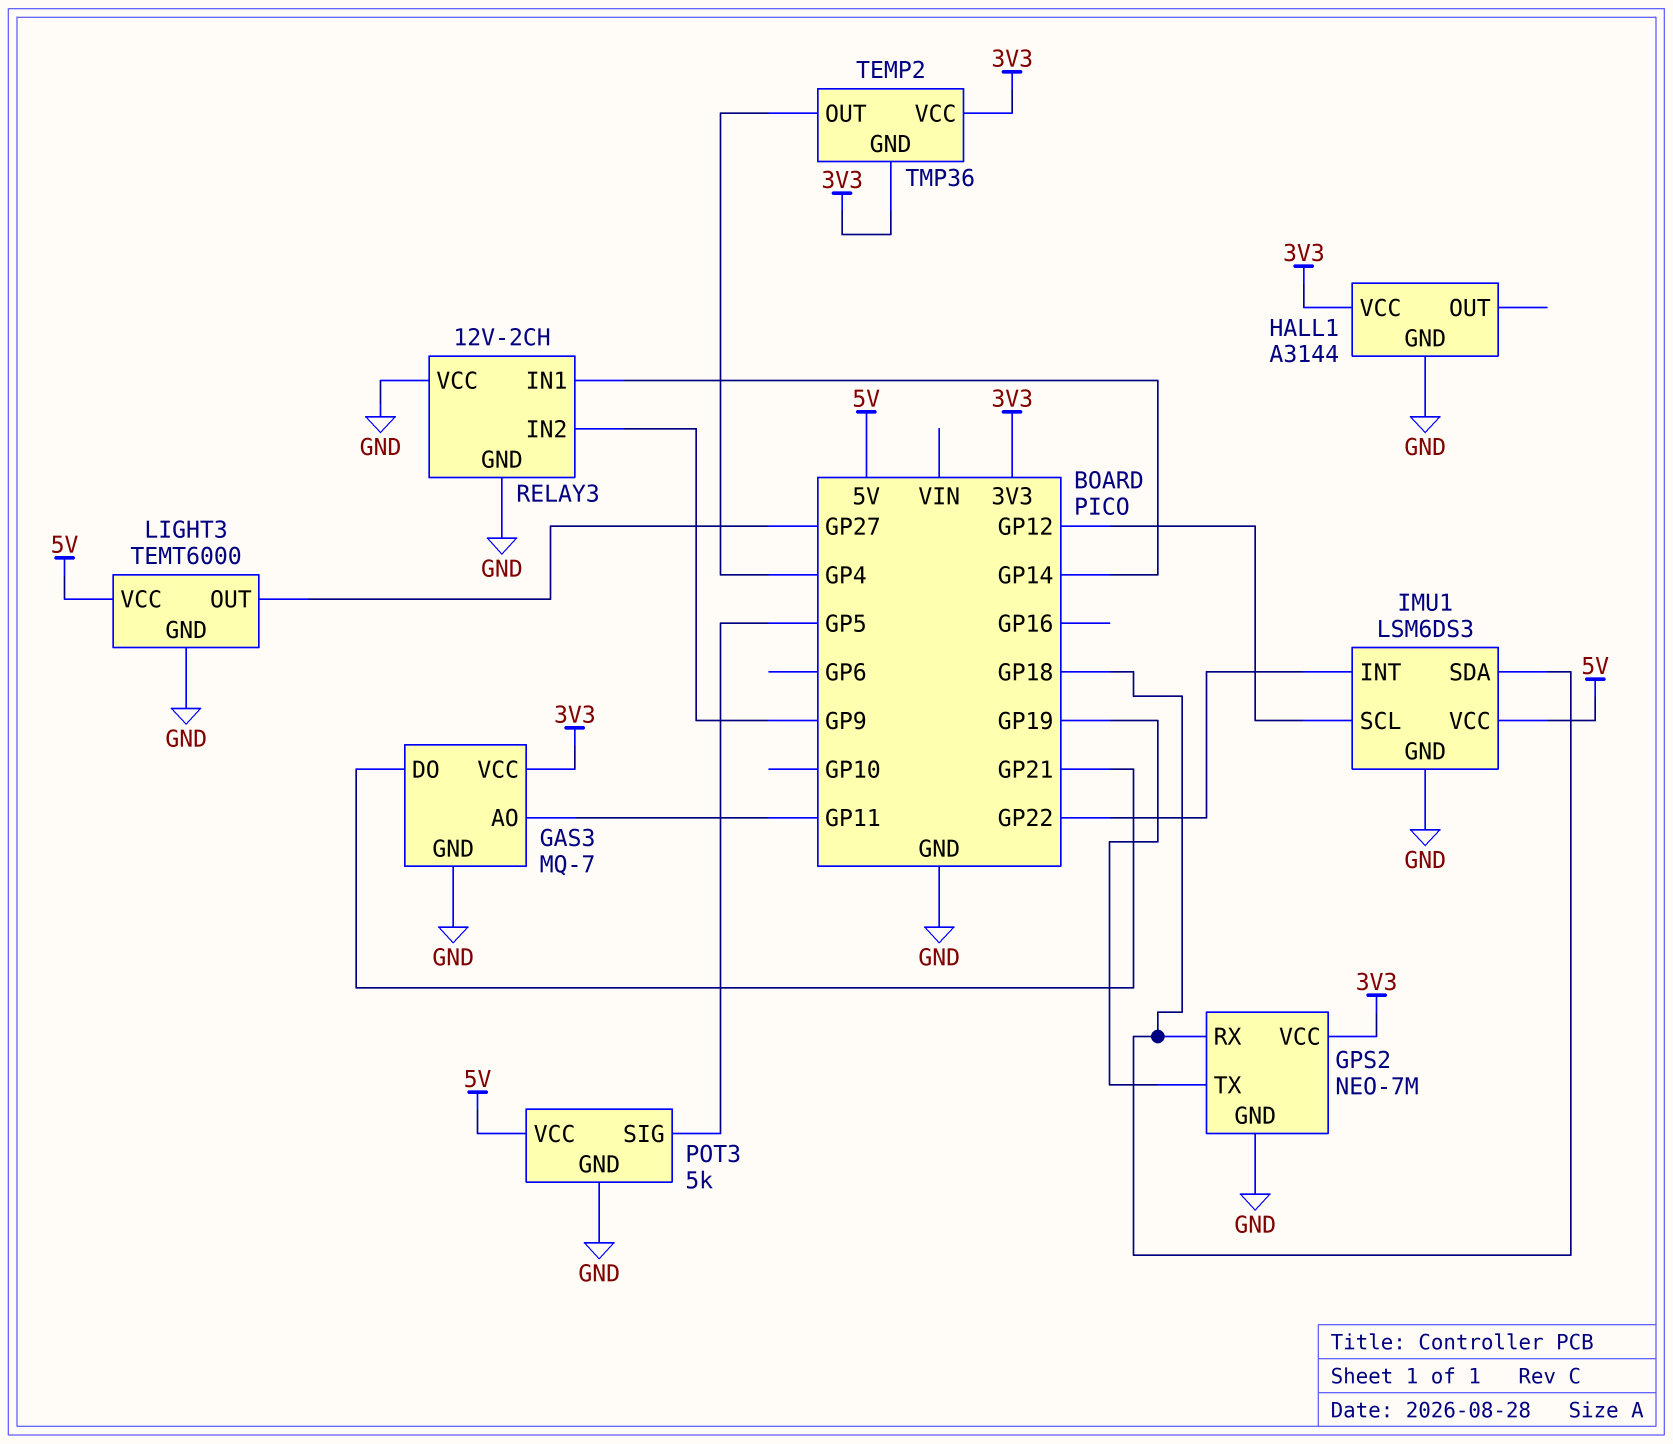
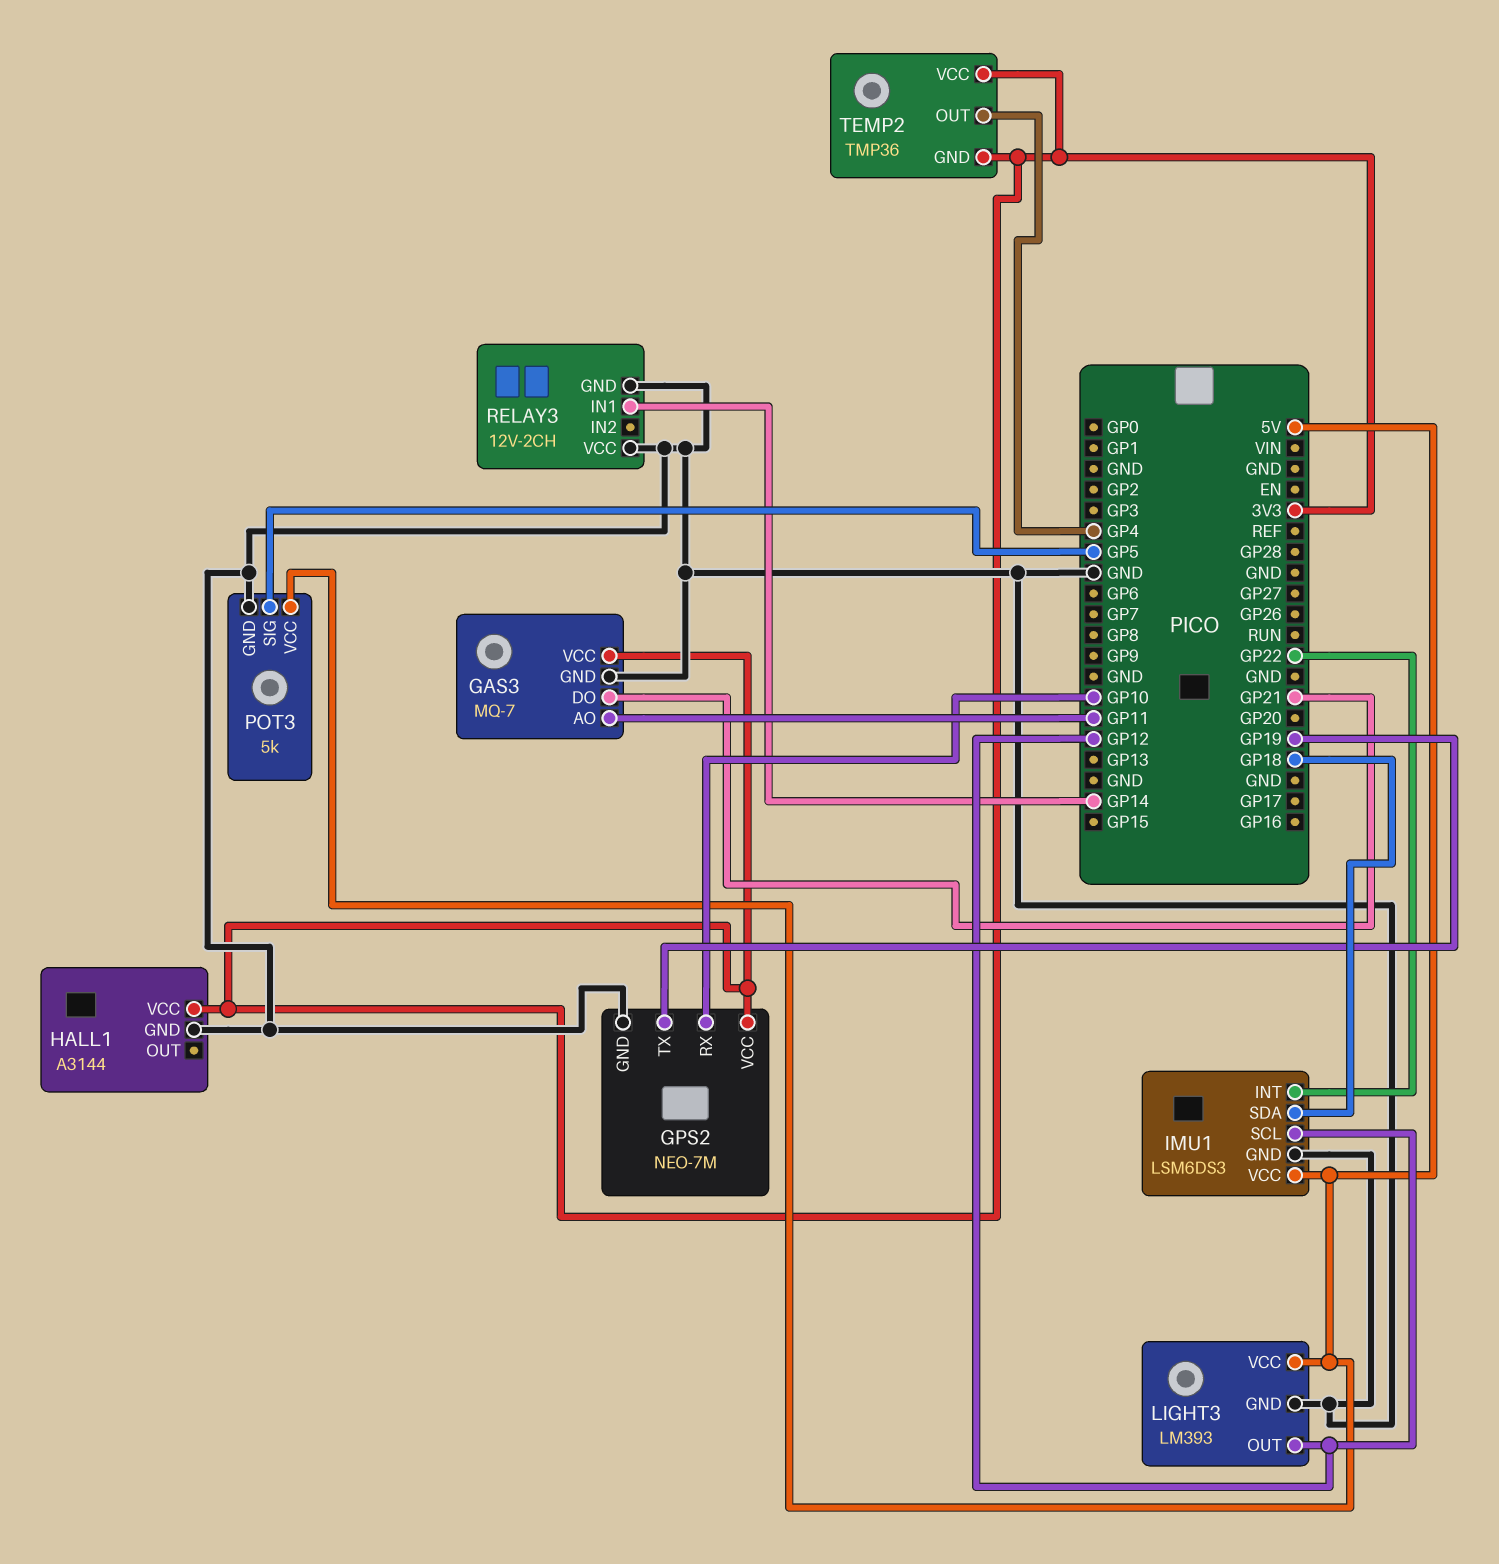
GPS2 pin RX: GP18 -> GP10
LIGHT3: TEMT6000 -> LM393
LIGHT3 pin OUT: GP27 -> GP12
RELAY3 pin IN2: GP9 -> none

